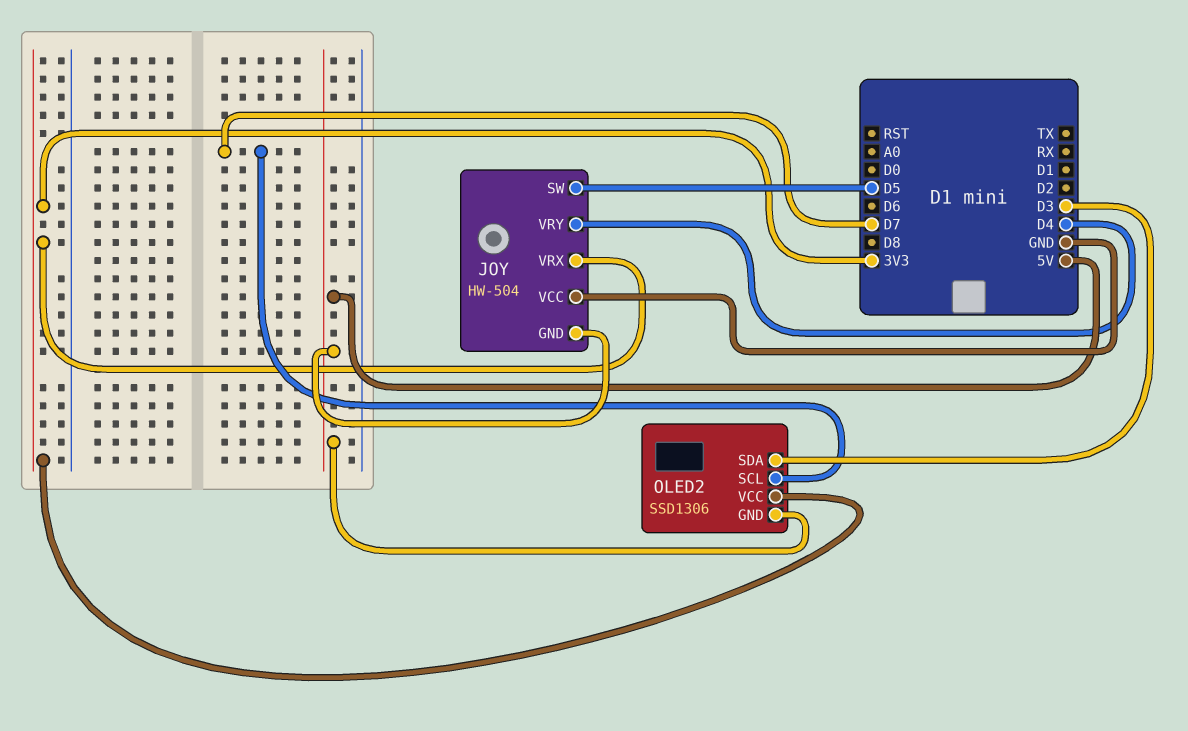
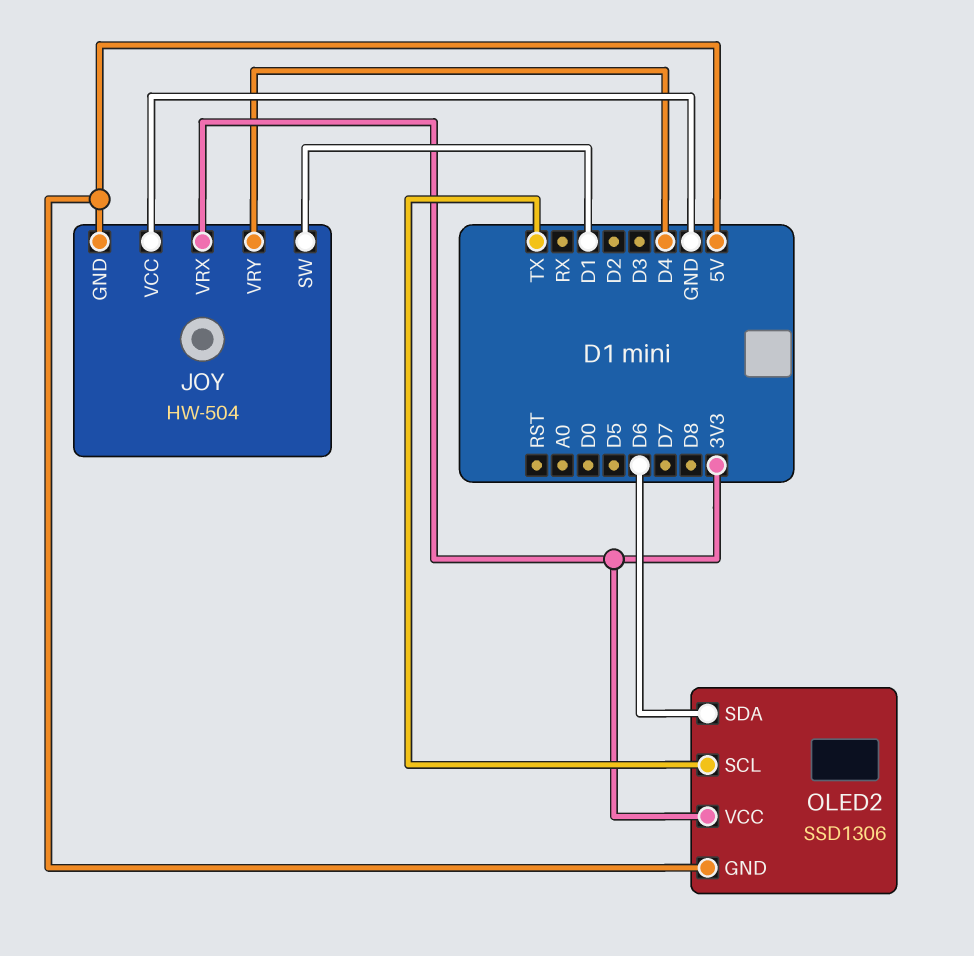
JOY pin SW: D5 -> D1
OLED2 pin SCL: D7 -> TX
OLED2 pin SDA: D3 -> D6

